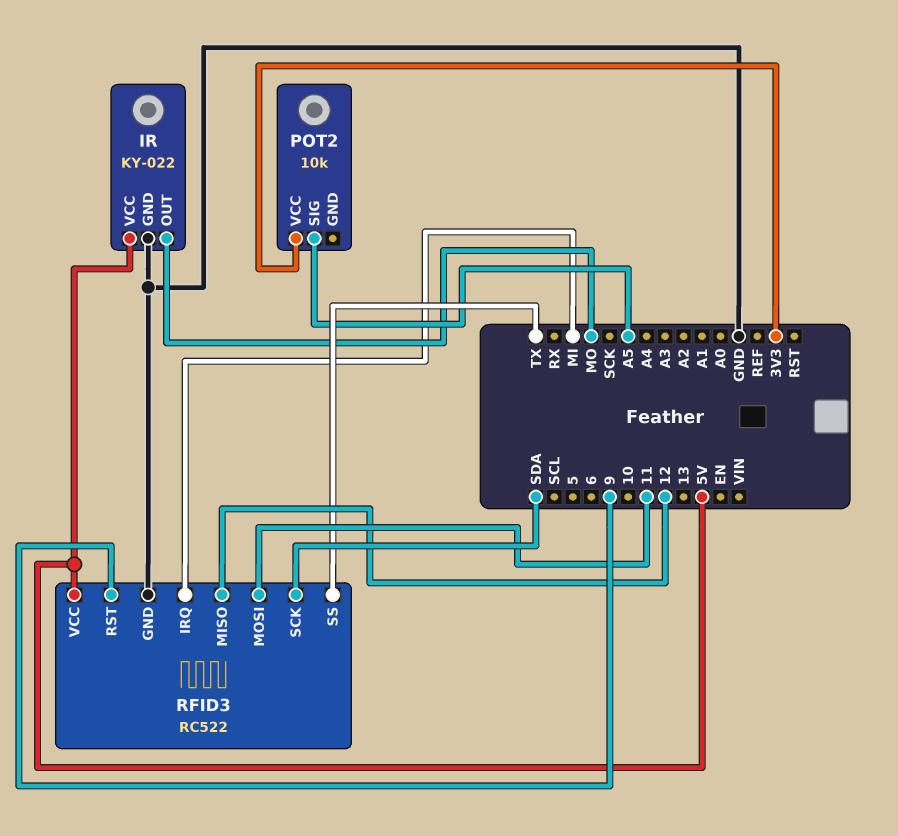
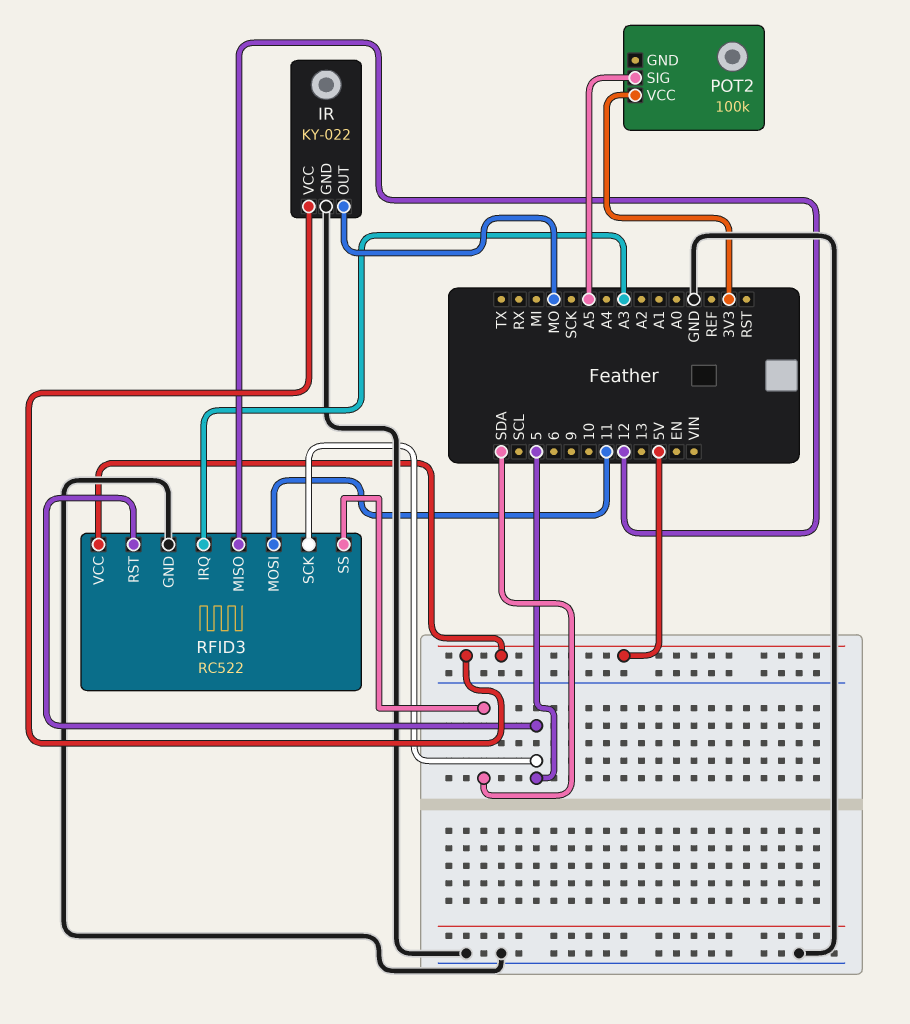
POT2: 10k -> 100k
RFID3 pin IRQ: MI -> A3
RFID3 pin RST: 9 -> 5
RFID3 pin SCK: SDA -> 5
RFID3 pin SS: TX -> SDA

